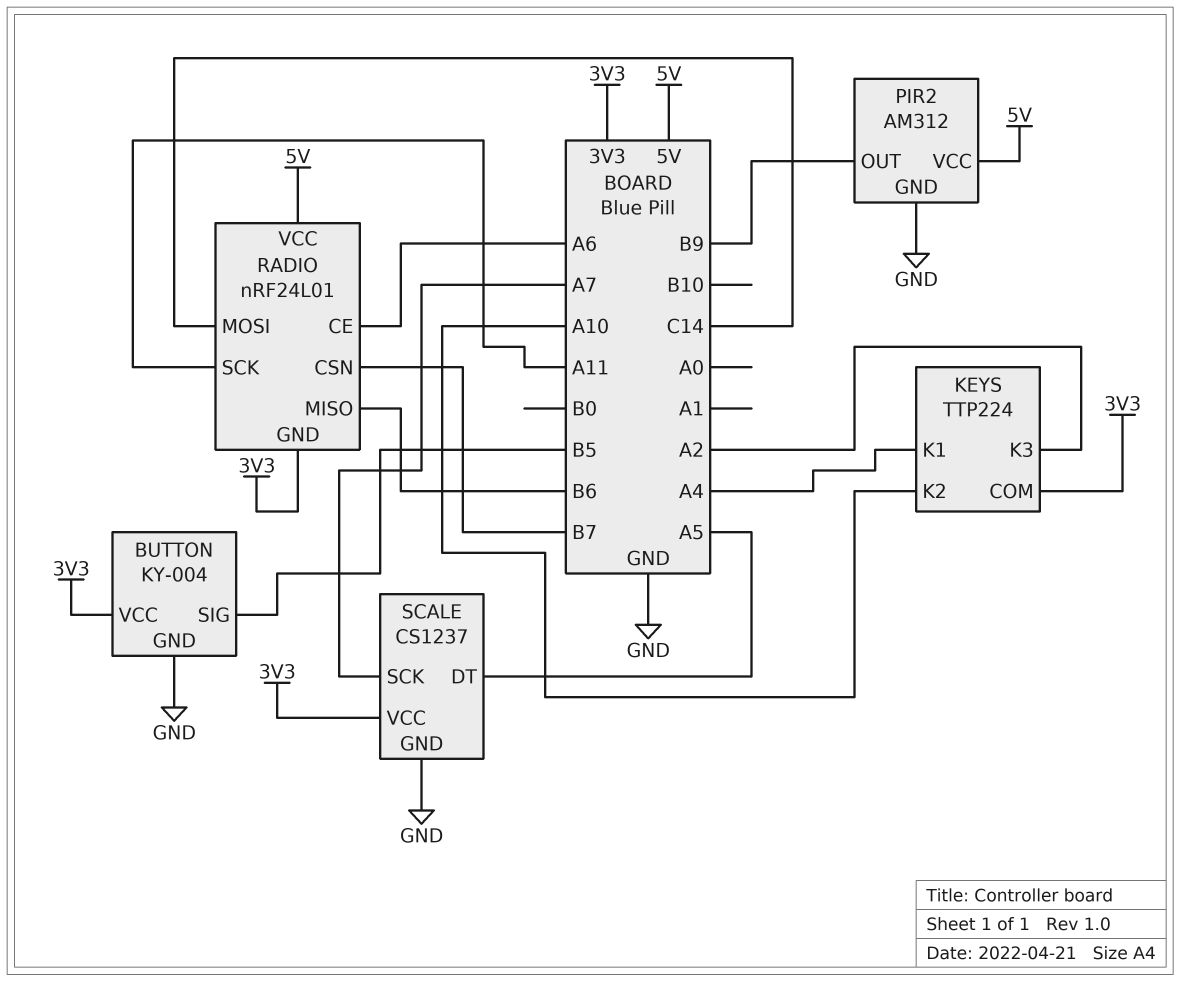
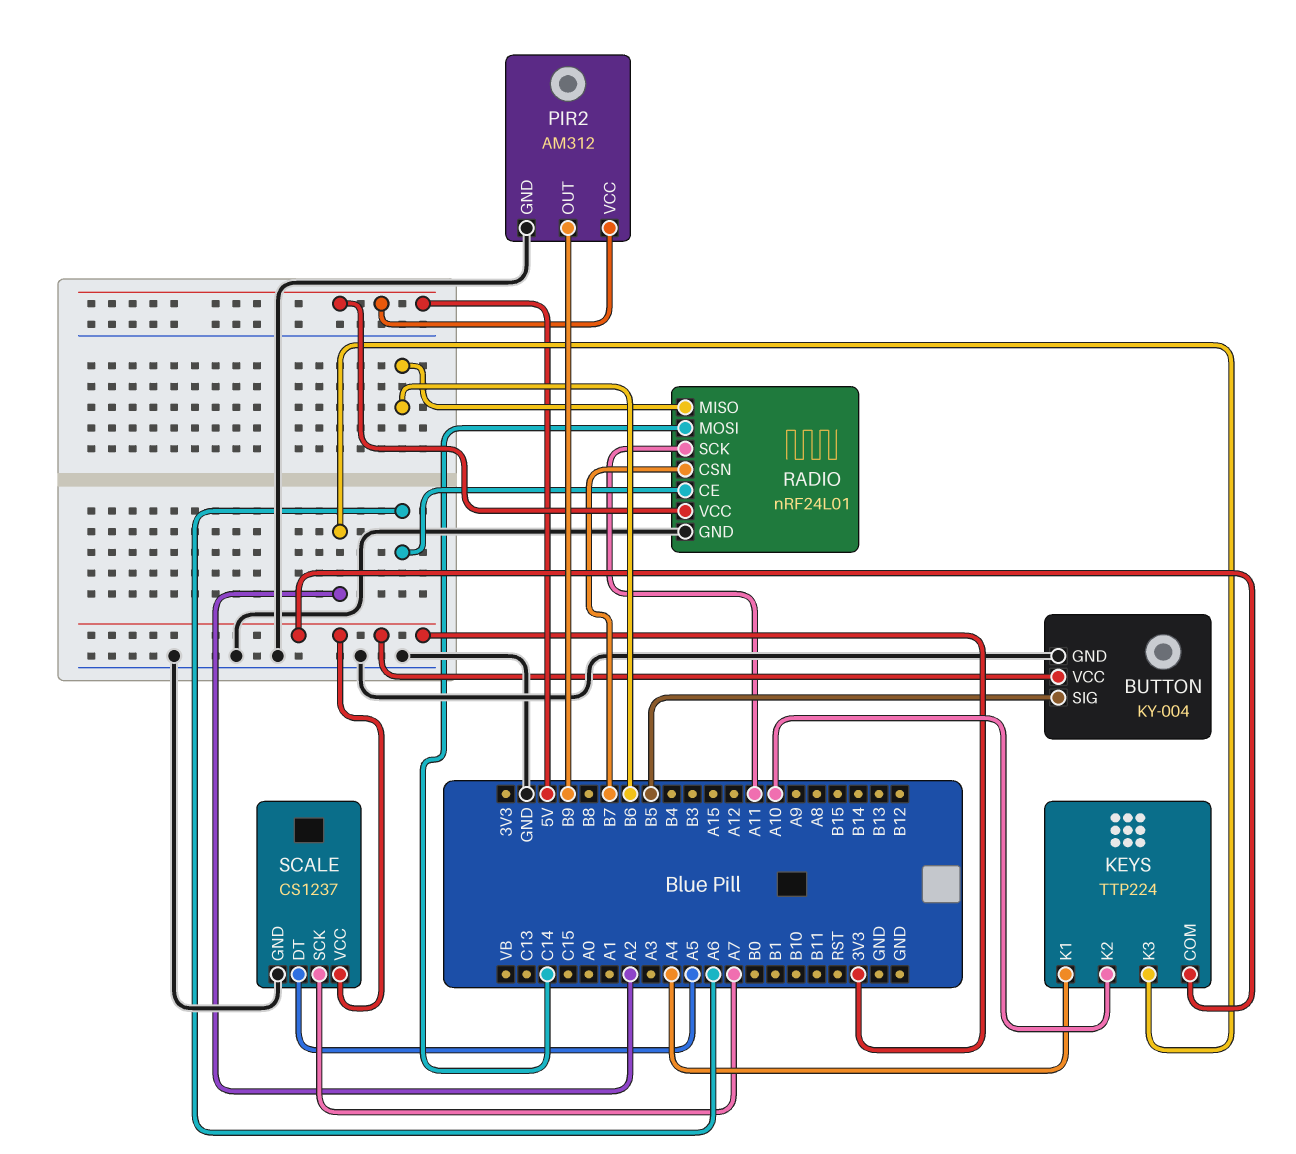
RADIO pin GND: 3V3 -> GND

